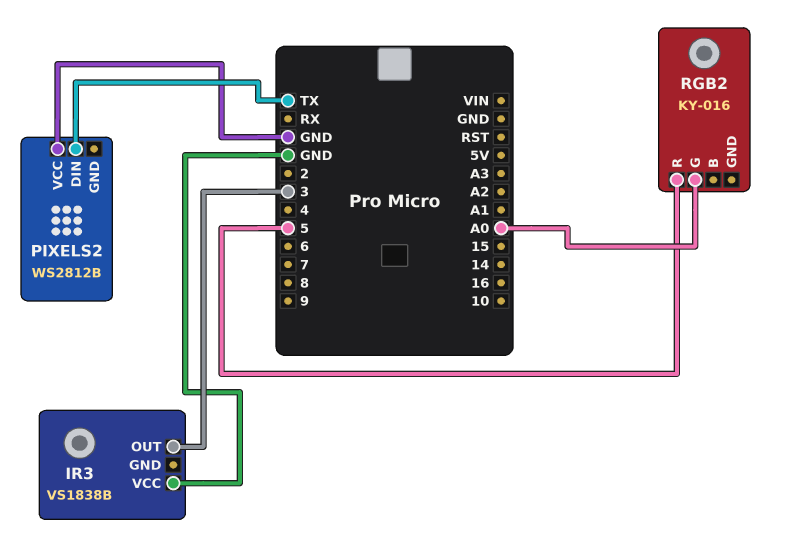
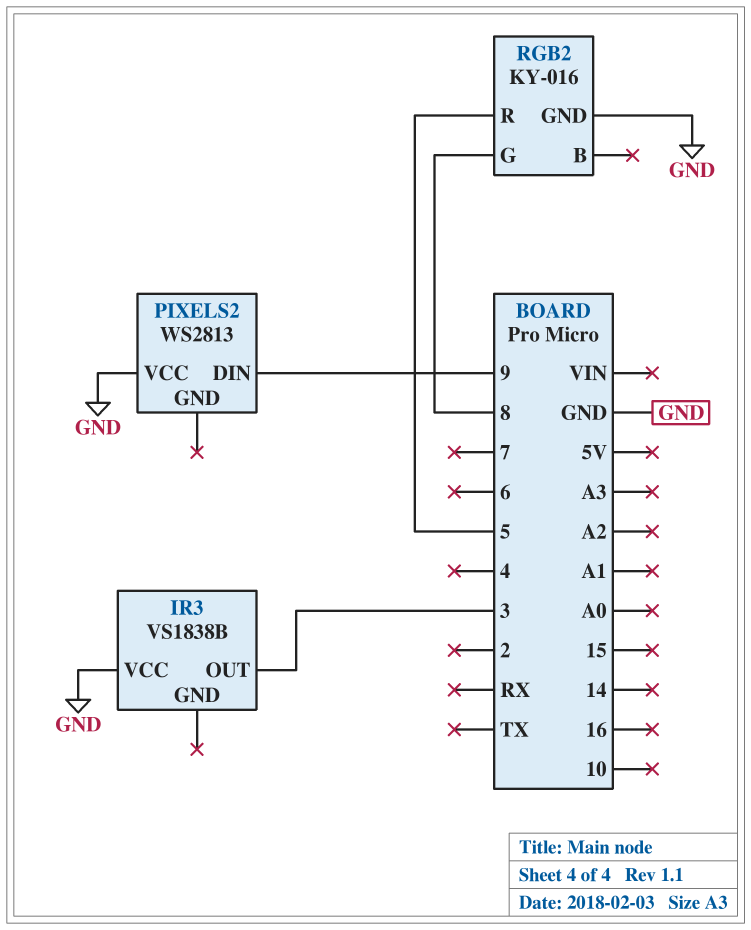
PIXELS2: WS2812B -> WS2813
PIXELS2 pin DIN: TX -> 9
RGB2 pin G: A0 -> 8
RGB2 pin GND: none -> GND

